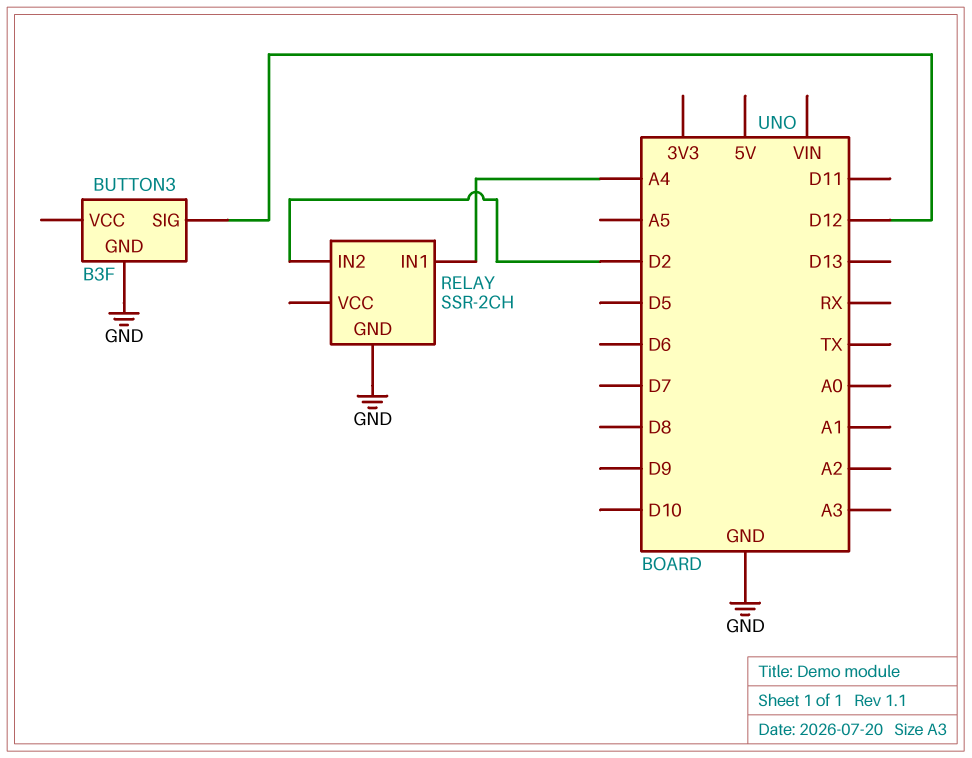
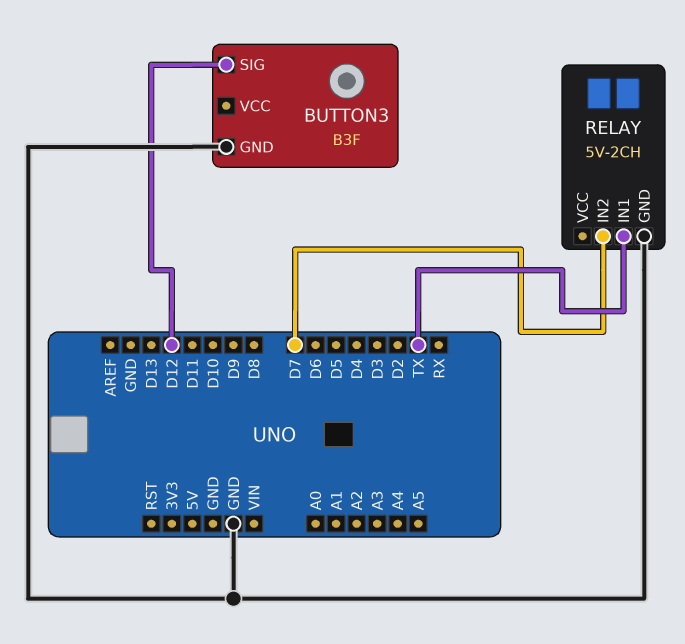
RELAY: SSR-2CH -> 5V-2CH
RELAY pin IN1: A4 -> TX
RELAY pin IN2: D2 -> D7

